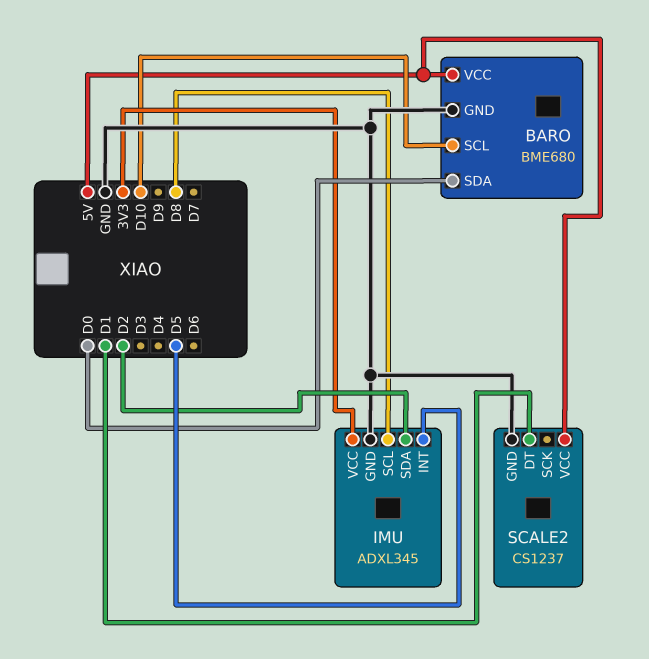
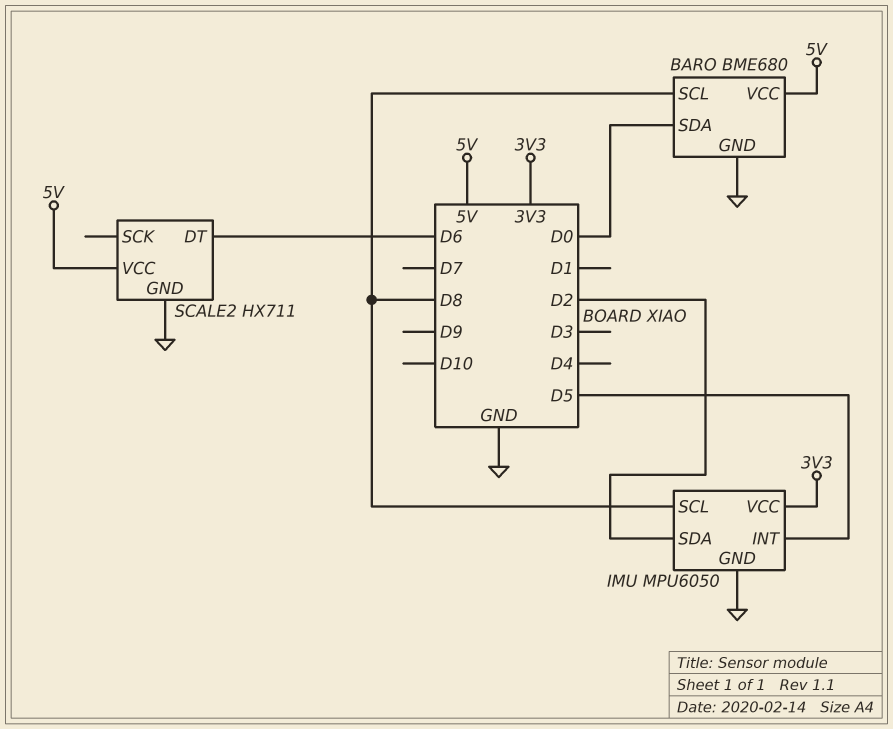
BARO pin SCL: D10 -> D8
IMU: ADXL345 -> MPU6050
SCALE2: CS1237 -> HX711
SCALE2 pin DT: D1 -> D6

